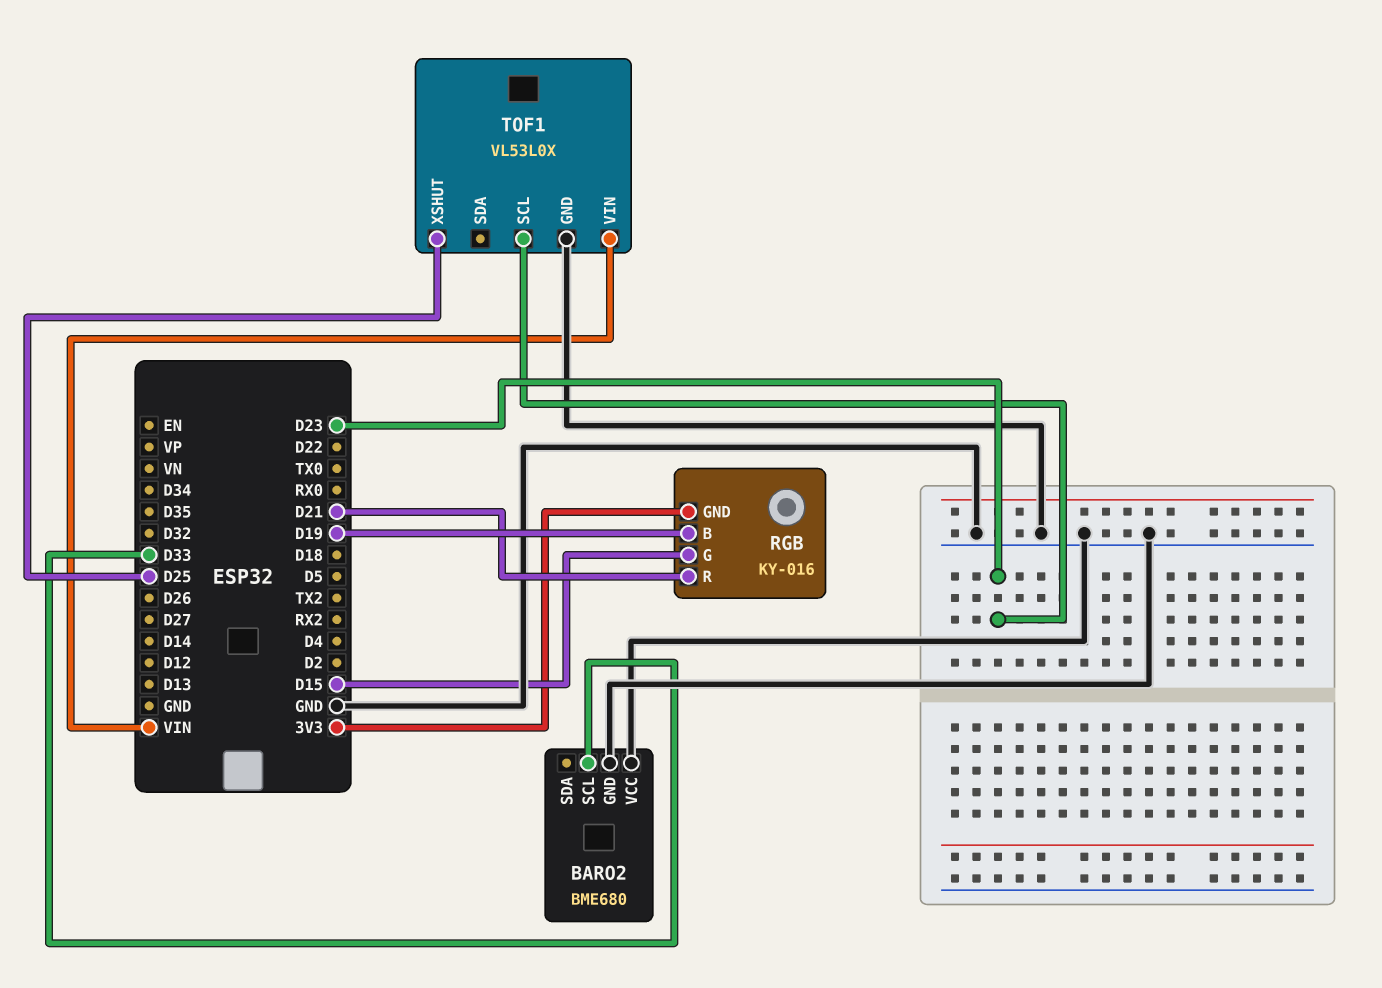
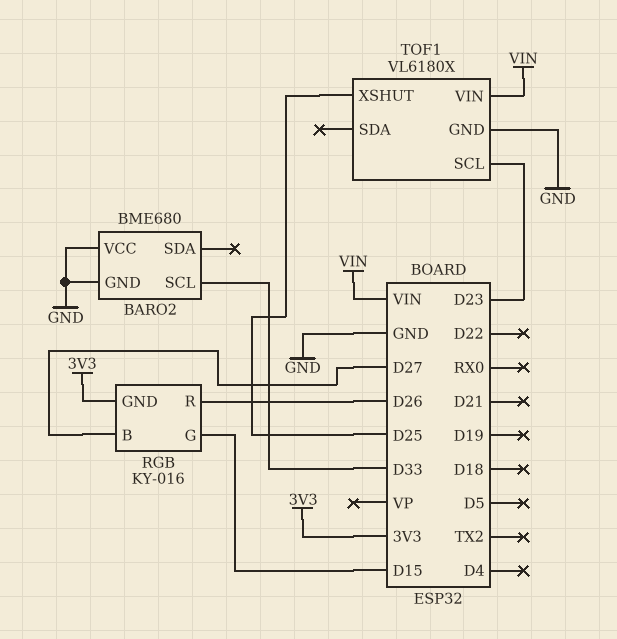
RGB pin B: D19 -> D27
RGB pin R: D21 -> D26
TOF1: VL53L0X -> VL6180X

